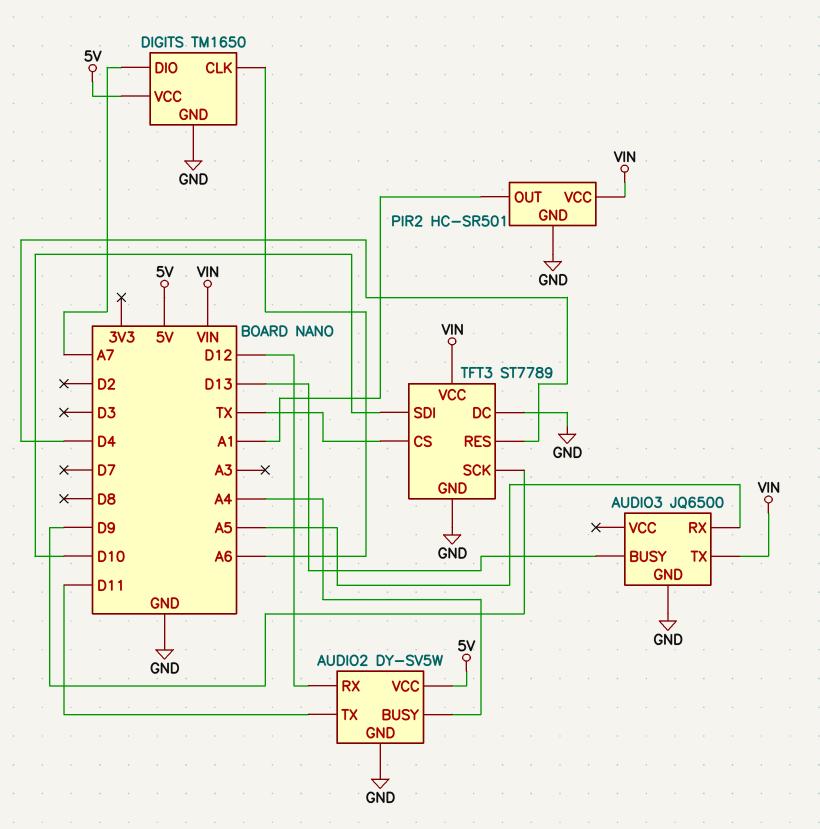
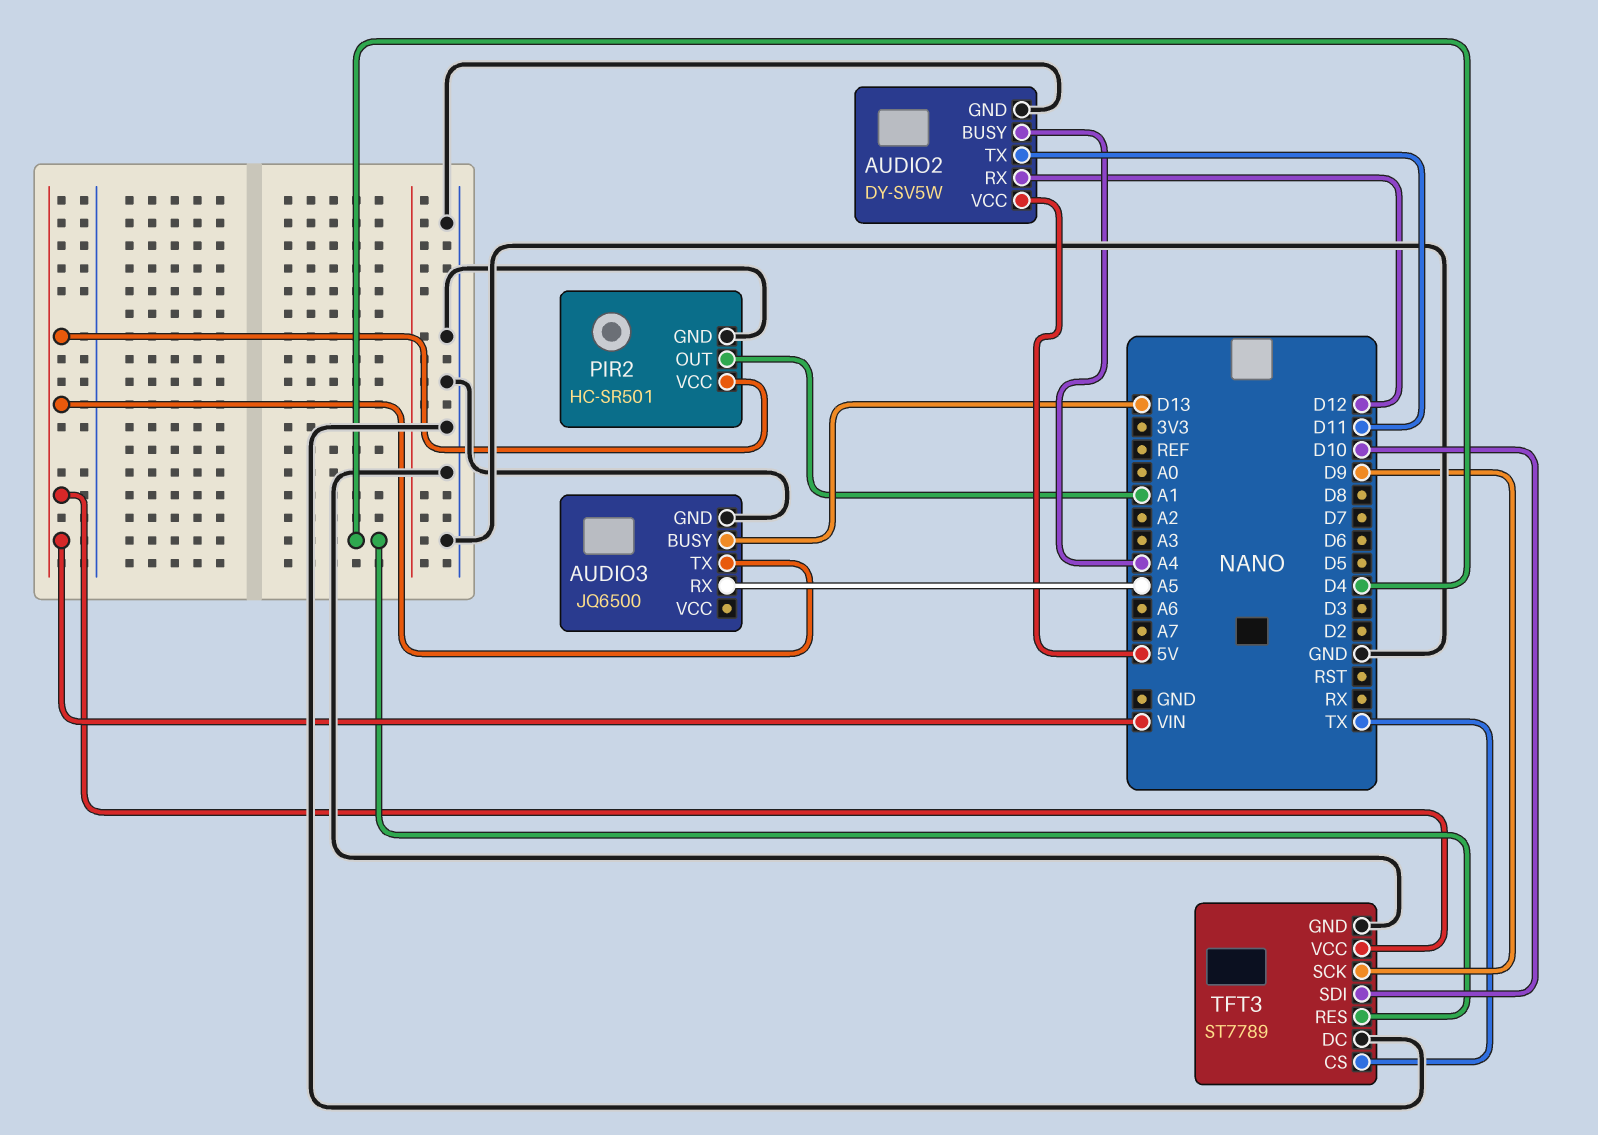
DIGITS: TM1650 -> none
DIGITS pin CLK: A6 -> none
DIGITS pin DIO: A7 -> none
DIGITS pin GND: GND -> none
DIGITS pin VCC: 5V -> none

